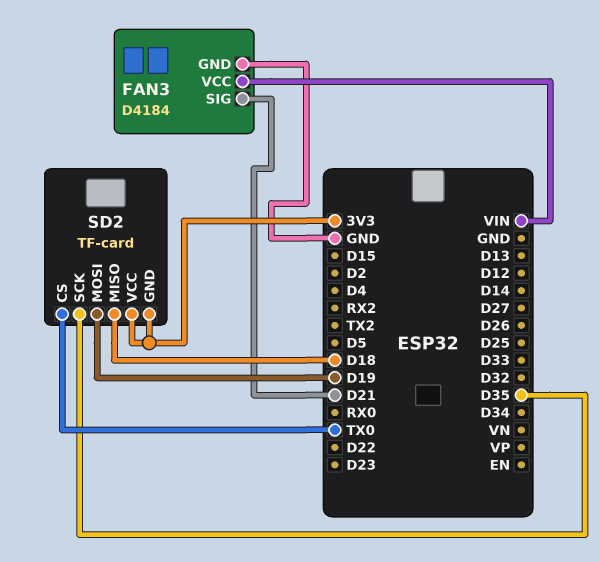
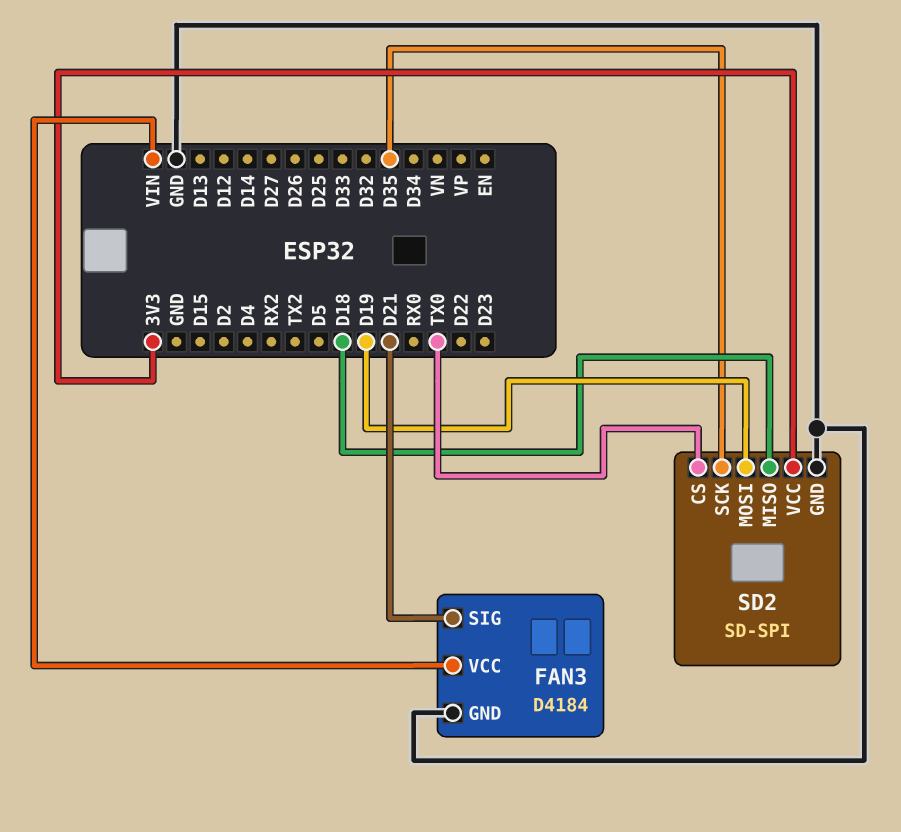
SD2: TF-card -> SD-SPI
SD2 pin GND: 3V3 -> GND

